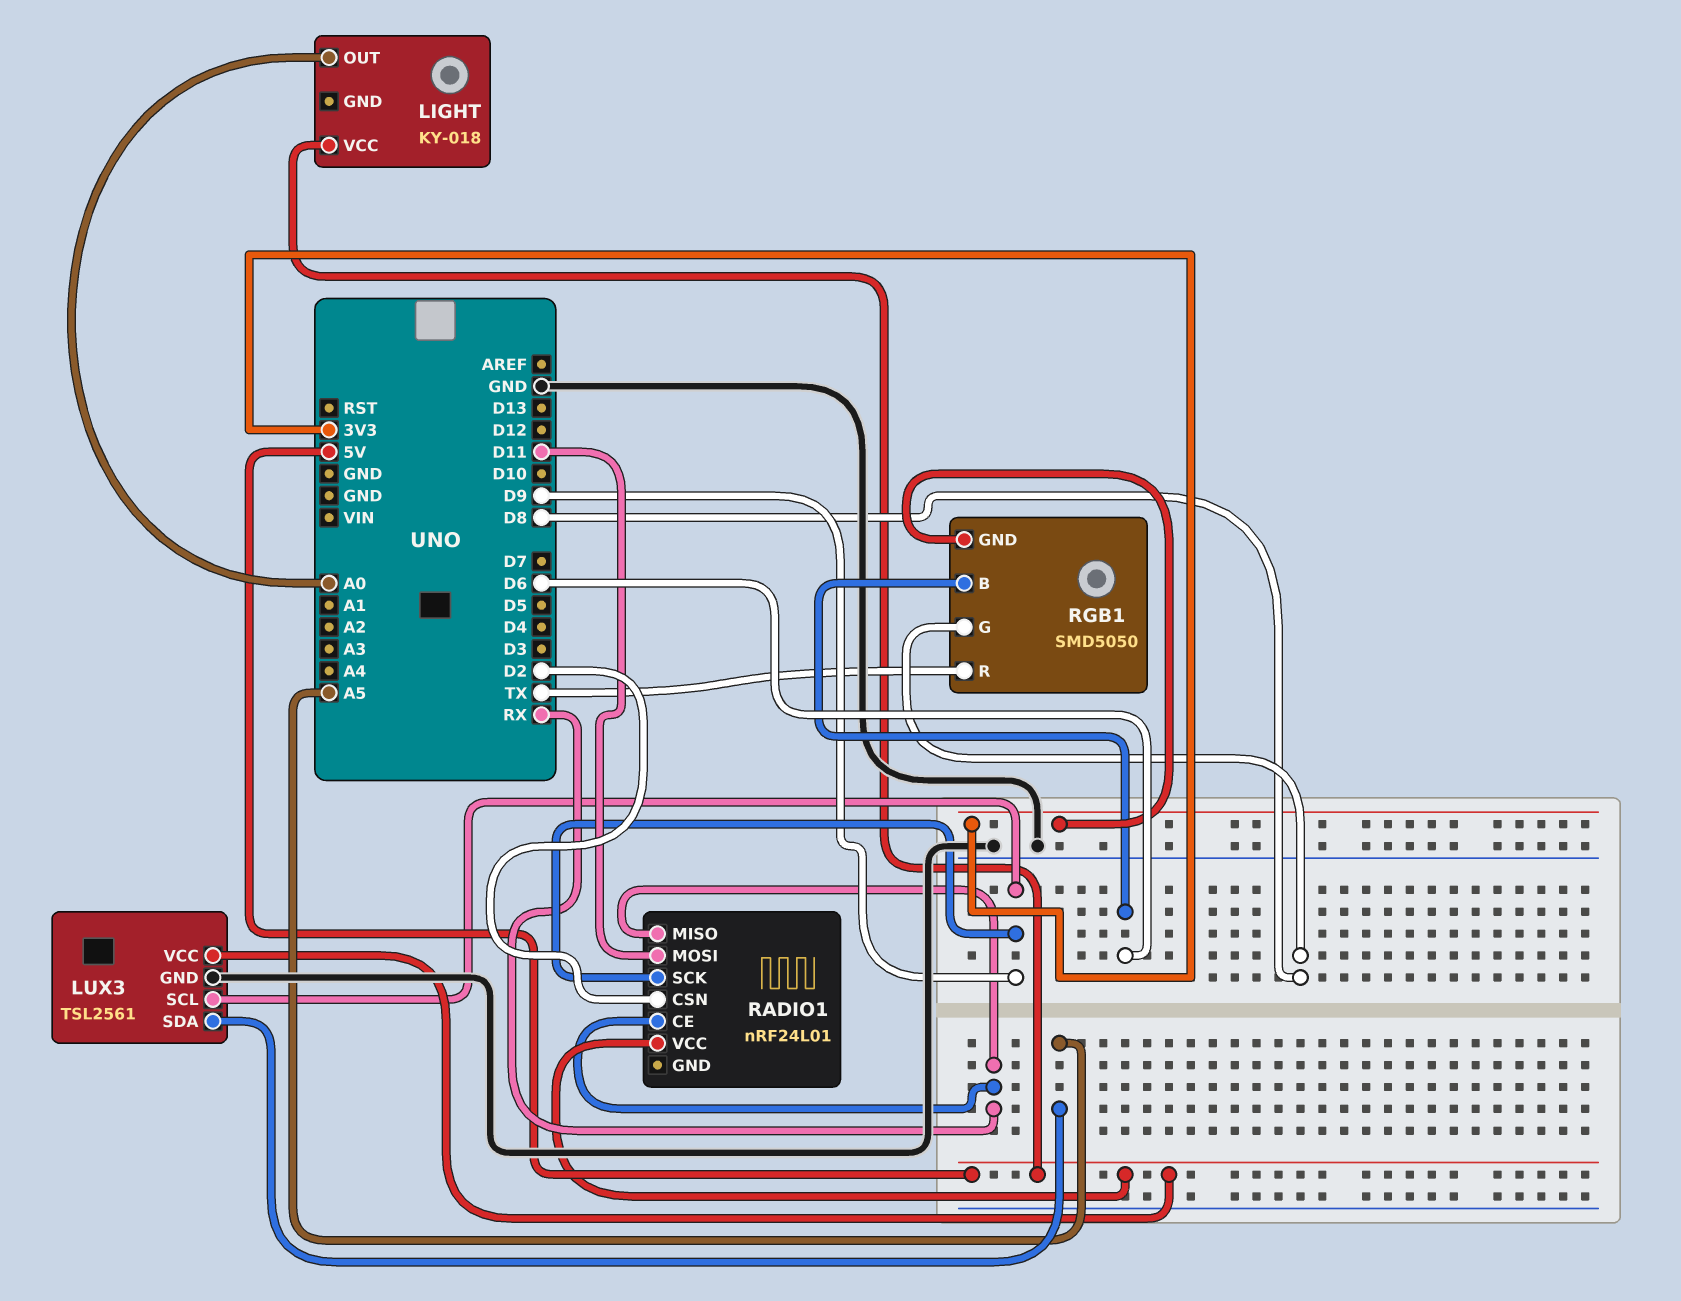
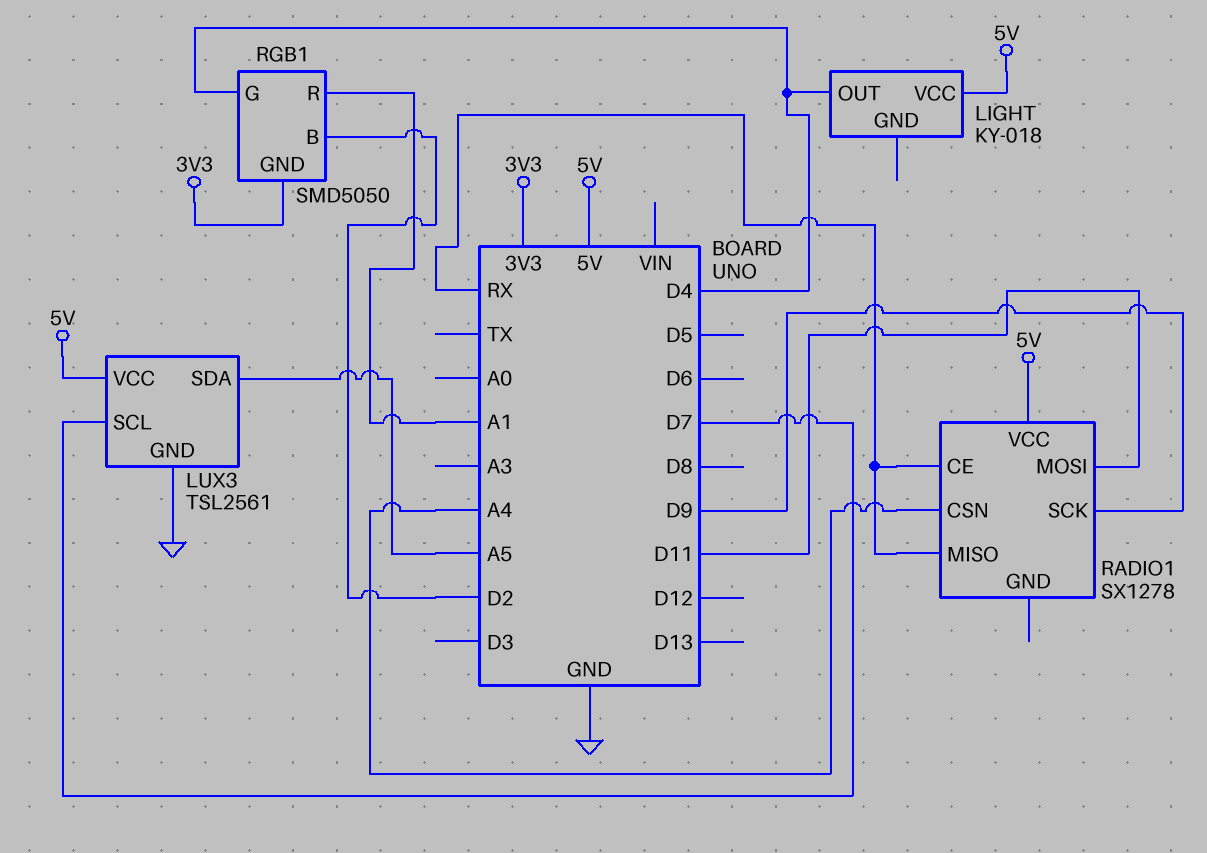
LIGHT pin OUT: A0 -> D4
LUX3 pin SCL: D9 -> D7
RADIO1: nRF24L01 -> SX1278
RADIO1 pin CSN: D2 -> A4
RGB1 pin B: D6 -> D2
RGB1 pin G: D8 -> D4
RGB1 pin R: TX -> A1

